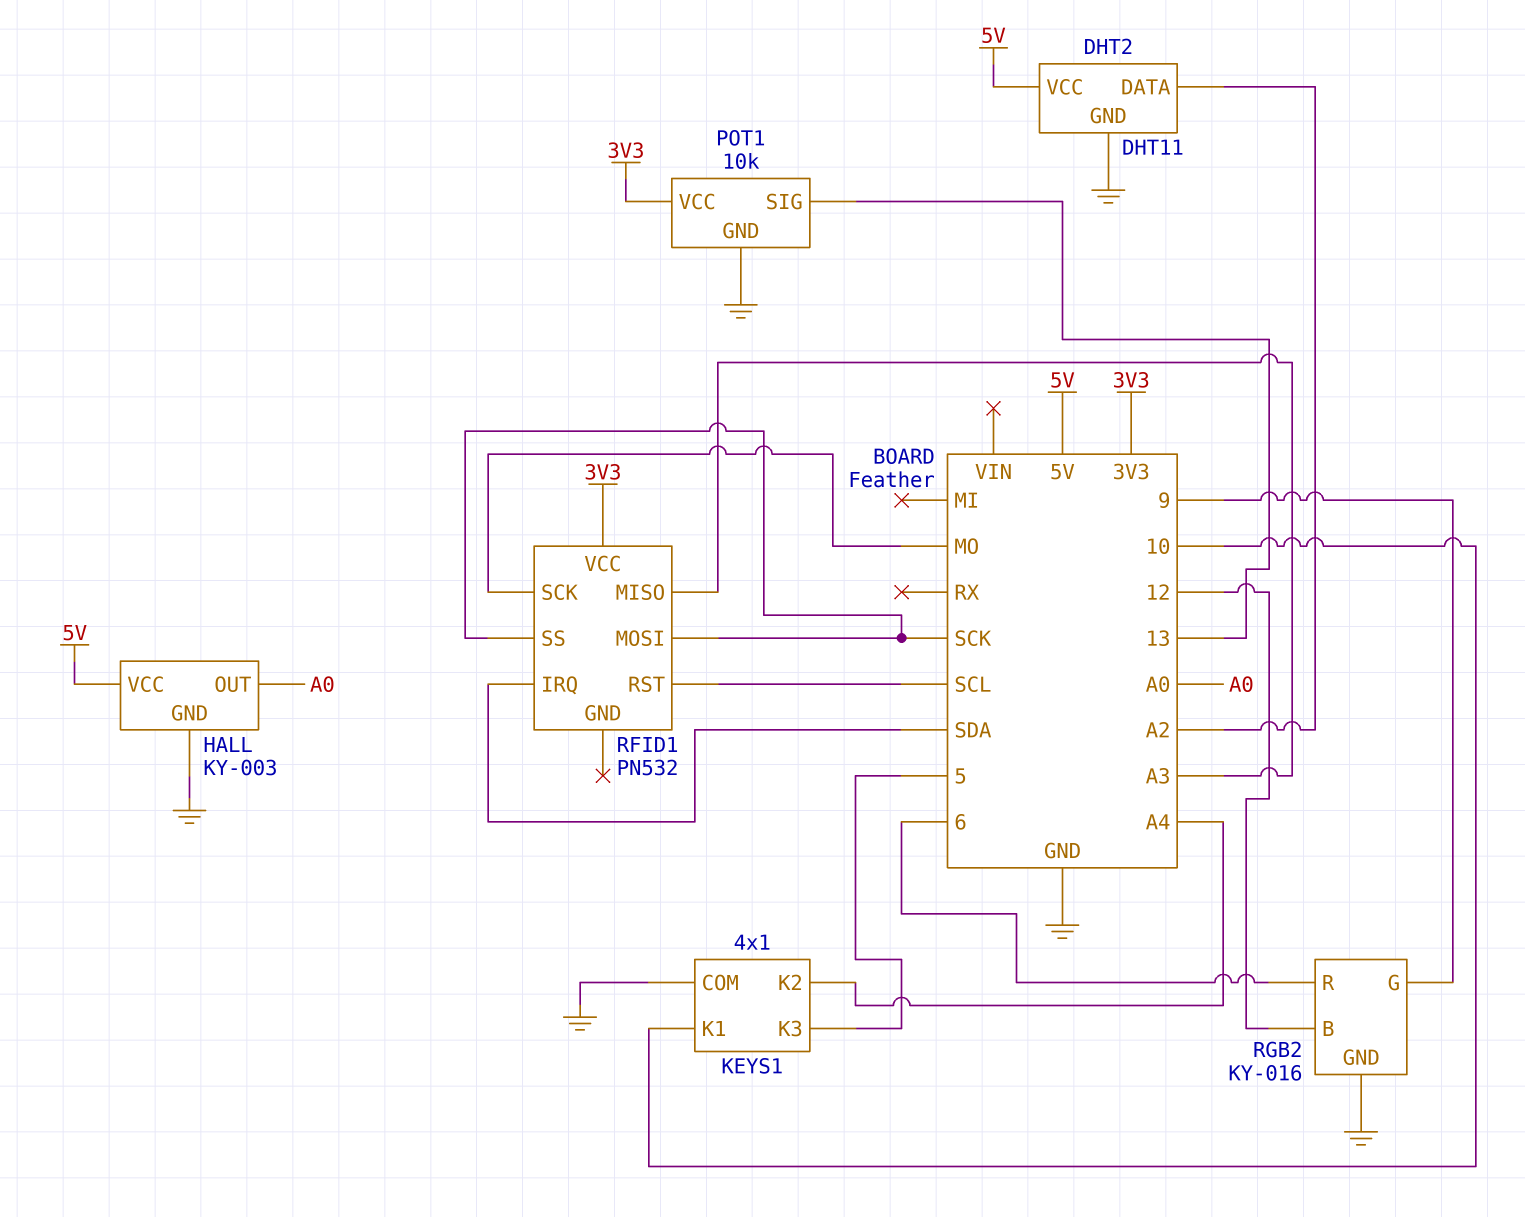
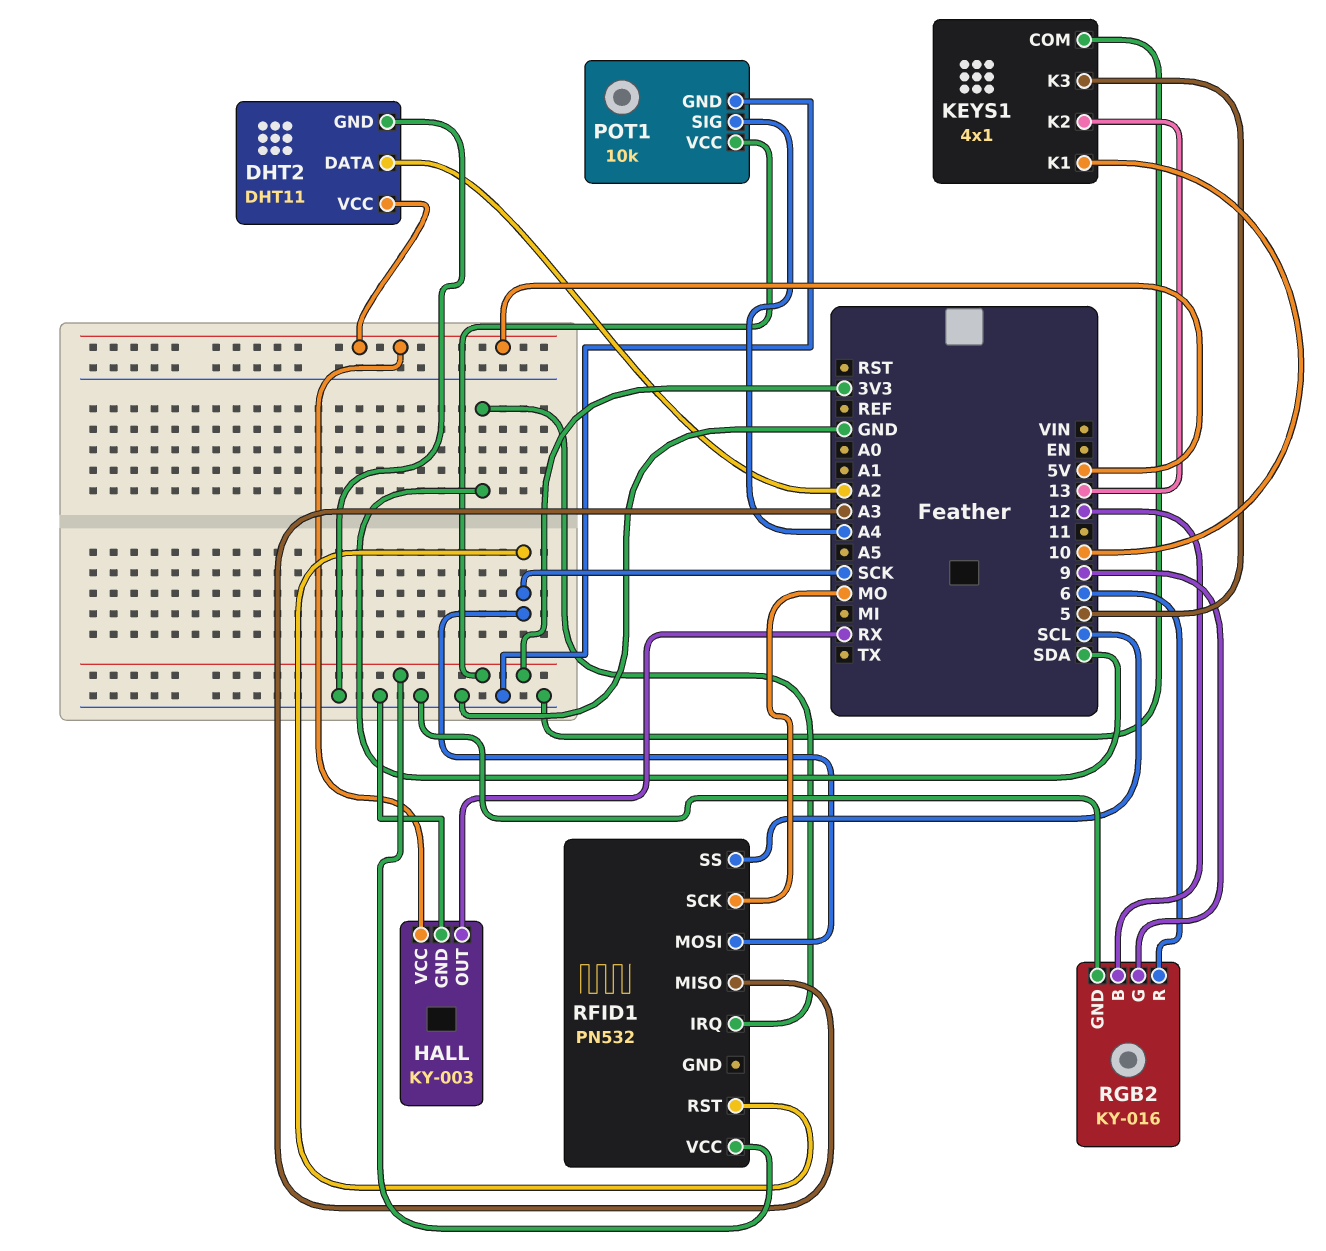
HALL pin OUT: A0 -> RX
KEYS1 pin K2: A4 -> 13
POT1 pin SIG: 13 -> A4
RFID1 pin RST: SCL -> SCK
RFID1 pin SS: SCK -> SCL

